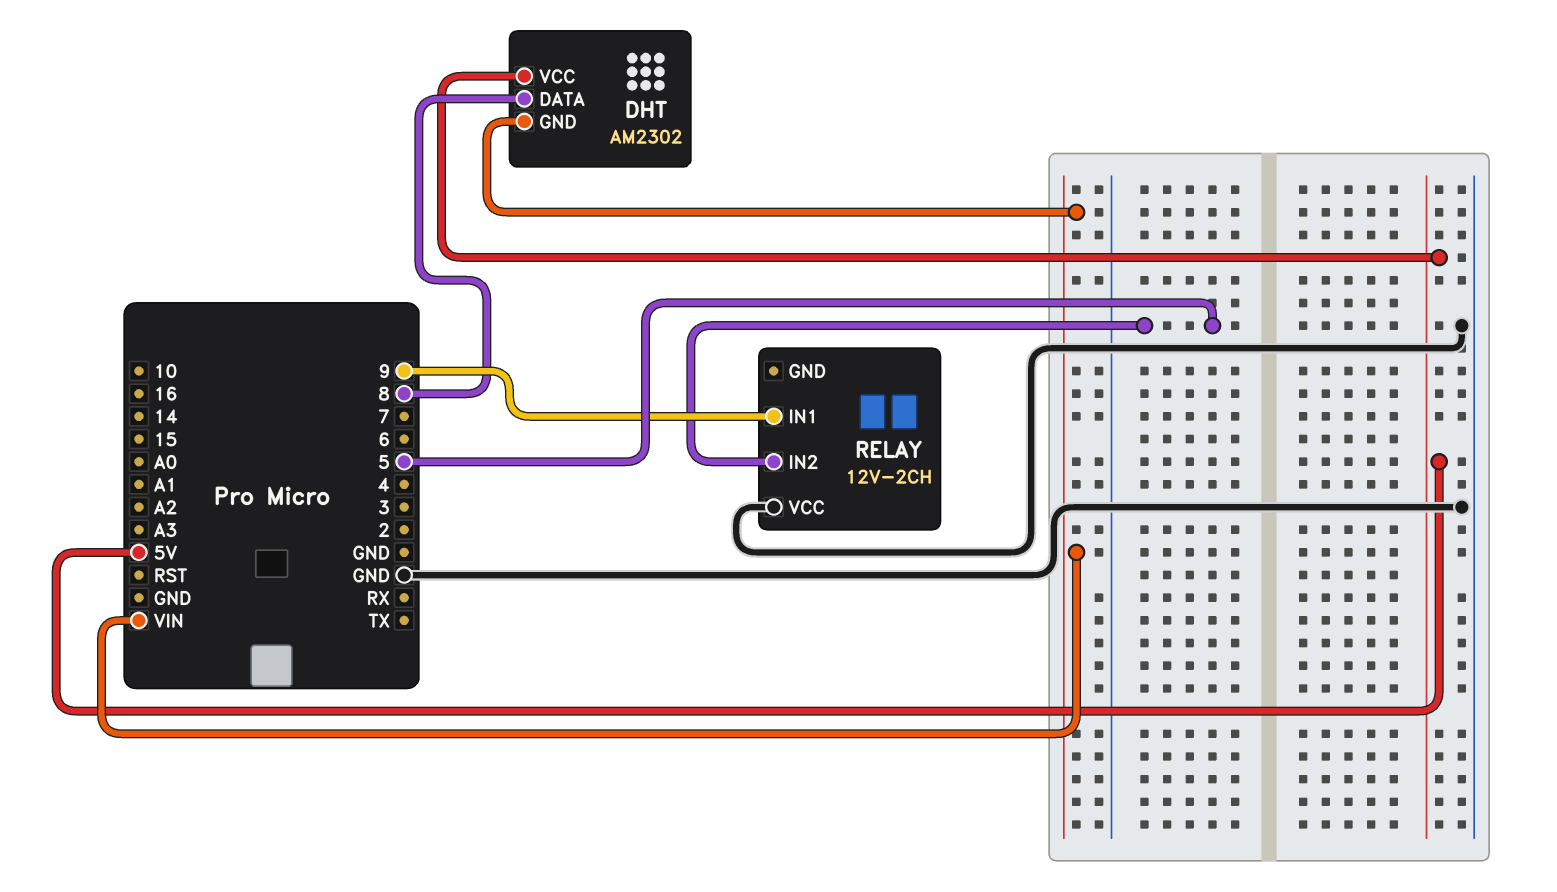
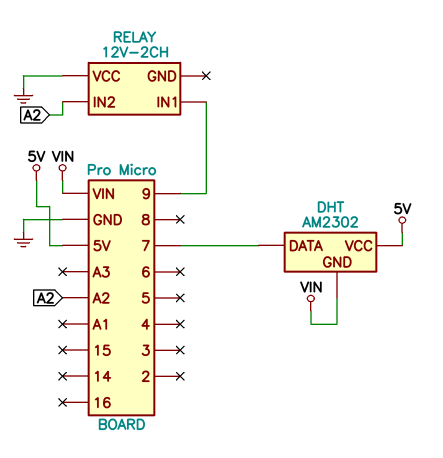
DHT pin DATA: 8 -> 7
RELAY pin IN2: 5 -> A2

